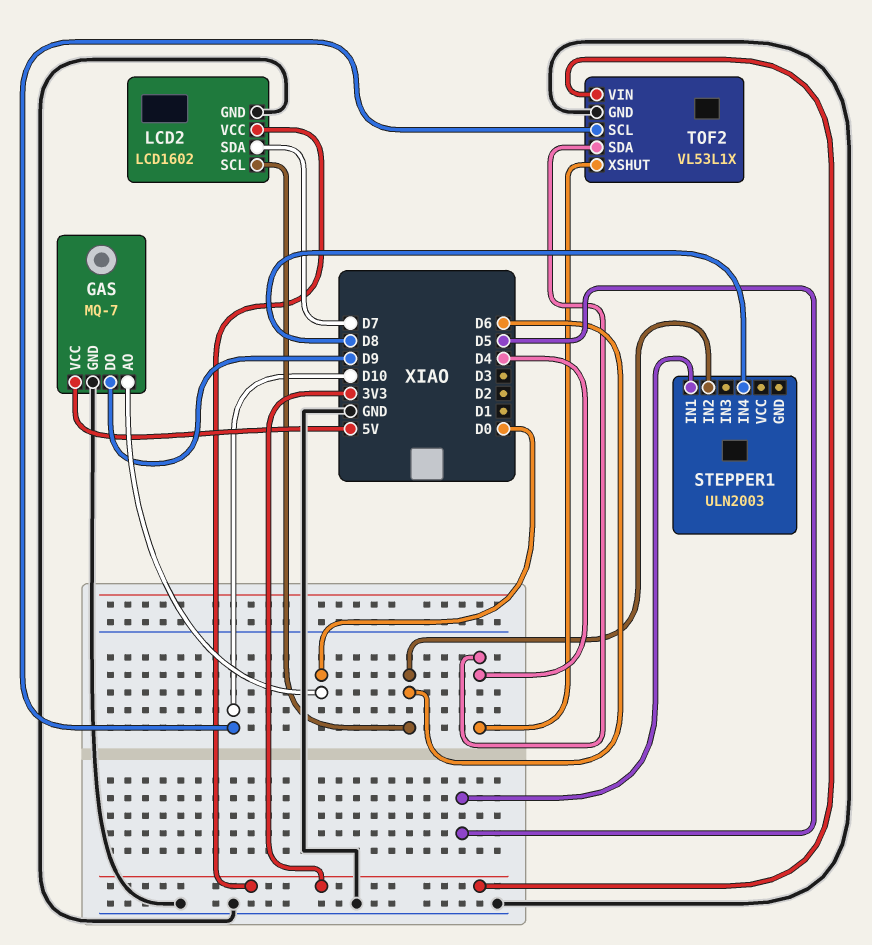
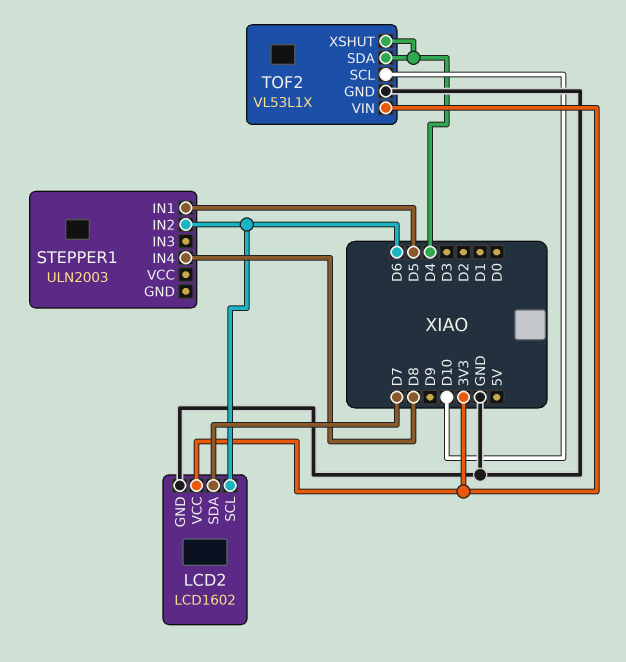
GAS: MQ-7 -> none
GAS pin AO: D0 -> none
GAS pin DO: D9 -> none
GAS pin GND: GND -> none
GAS pin VCC: 5V -> none

